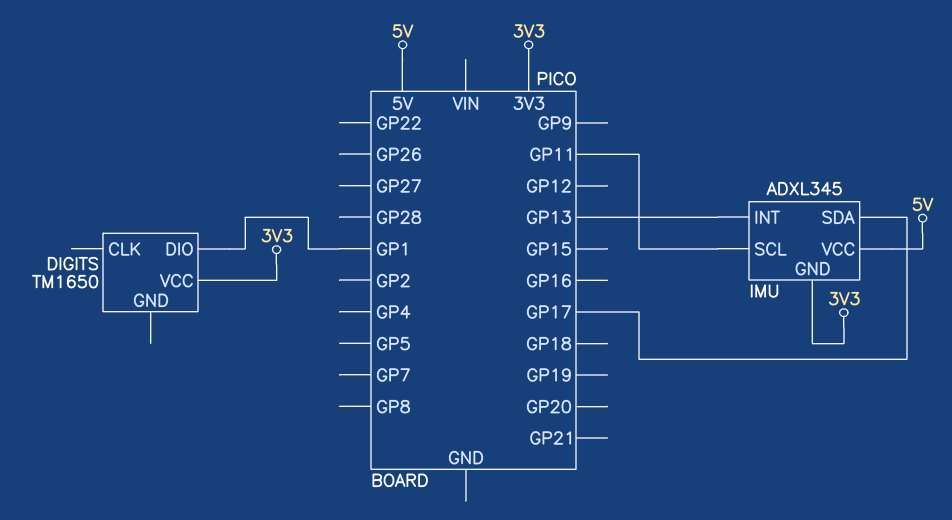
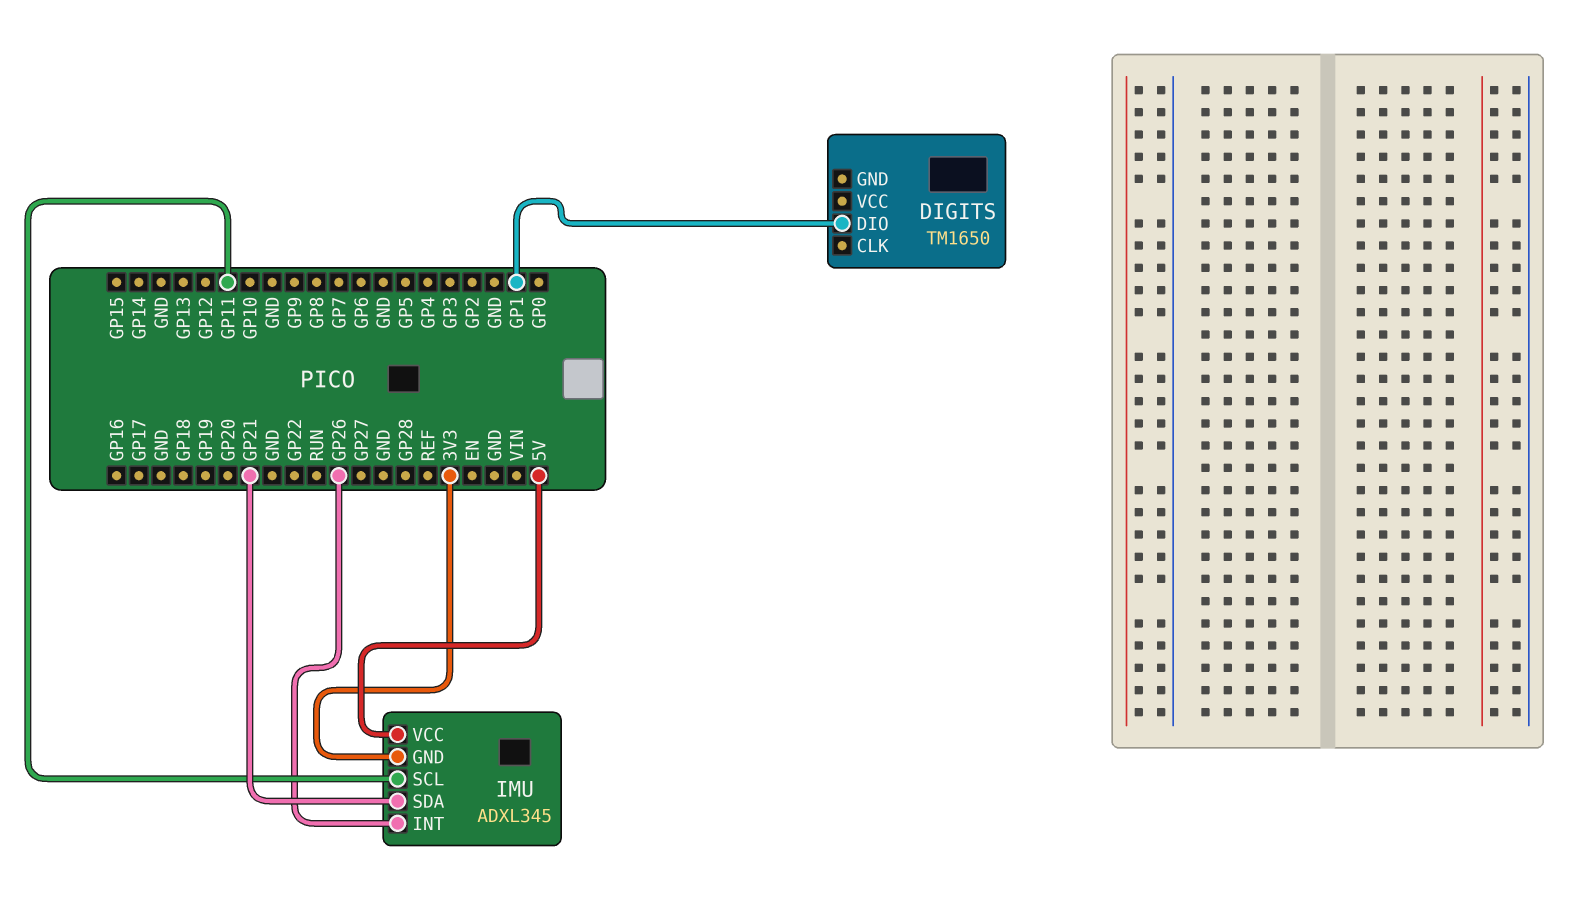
DIGITS pin VCC: 3V3 -> none
IMU pin INT: GP13 -> GP26
IMU pin SDA: GP17 -> GP21

